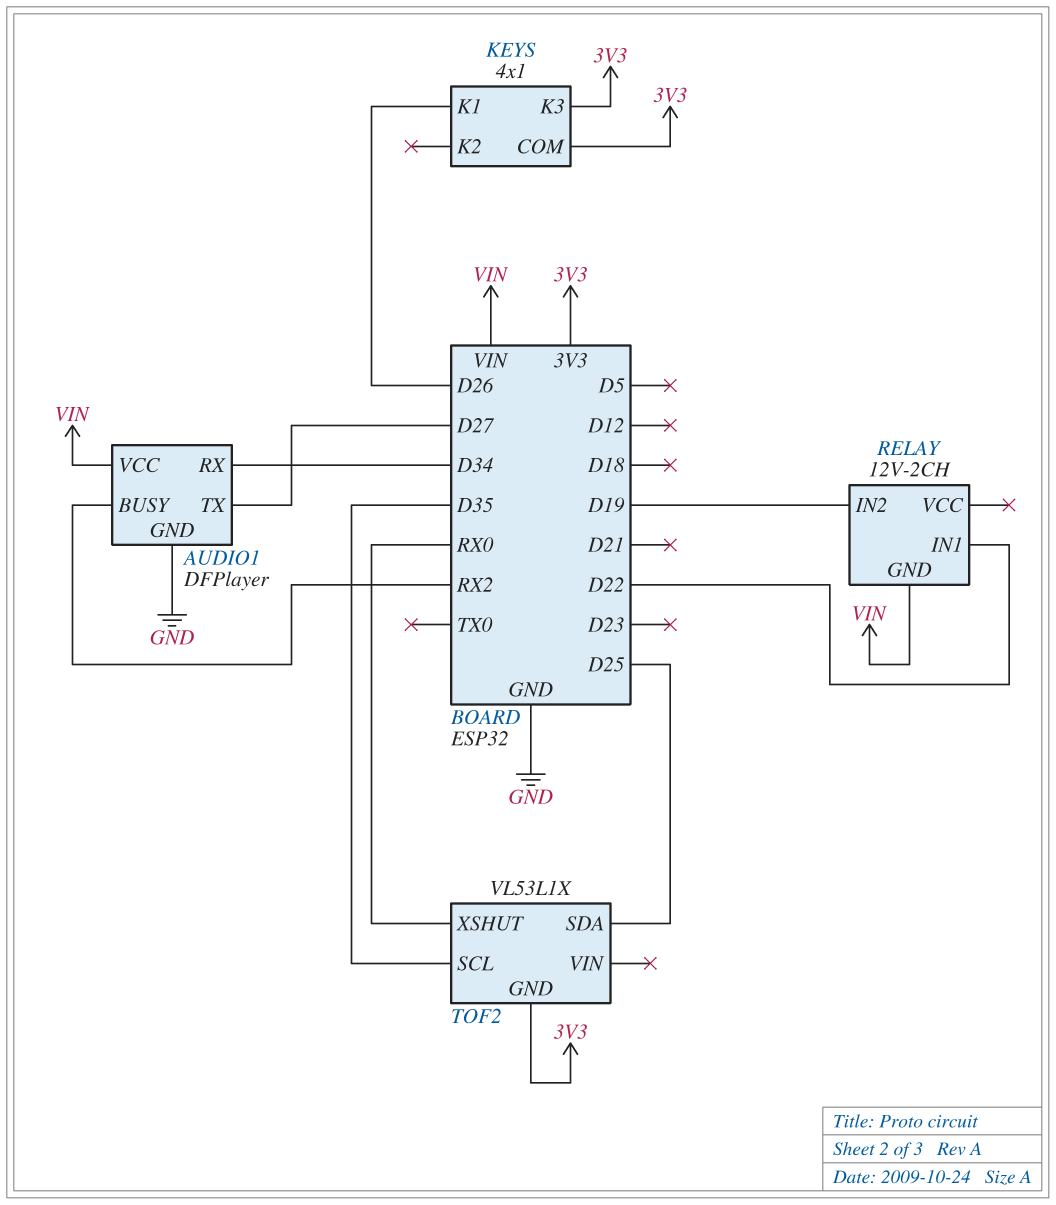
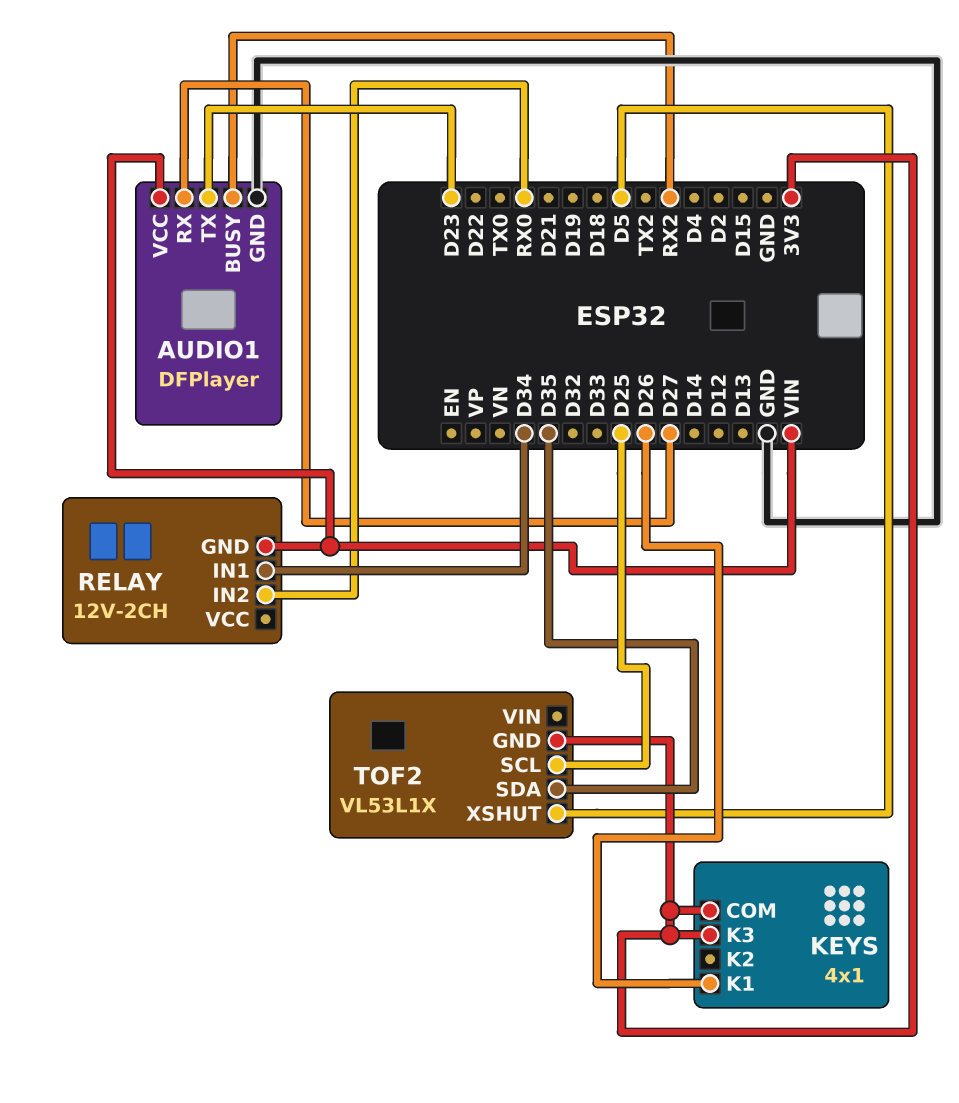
AUDIO1 pin RX: D34 -> D27
AUDIO1 pin TX: D27 -> D23
RELAY pin IN1: D22 -> D34
RELAY pin IN2: D19 -> RX0
TOF2 pin SCL: D35 -> D25
TOF2 pin SDA: D25 -> D35
TOF2 pin XSHUT: RX0 -> D5

